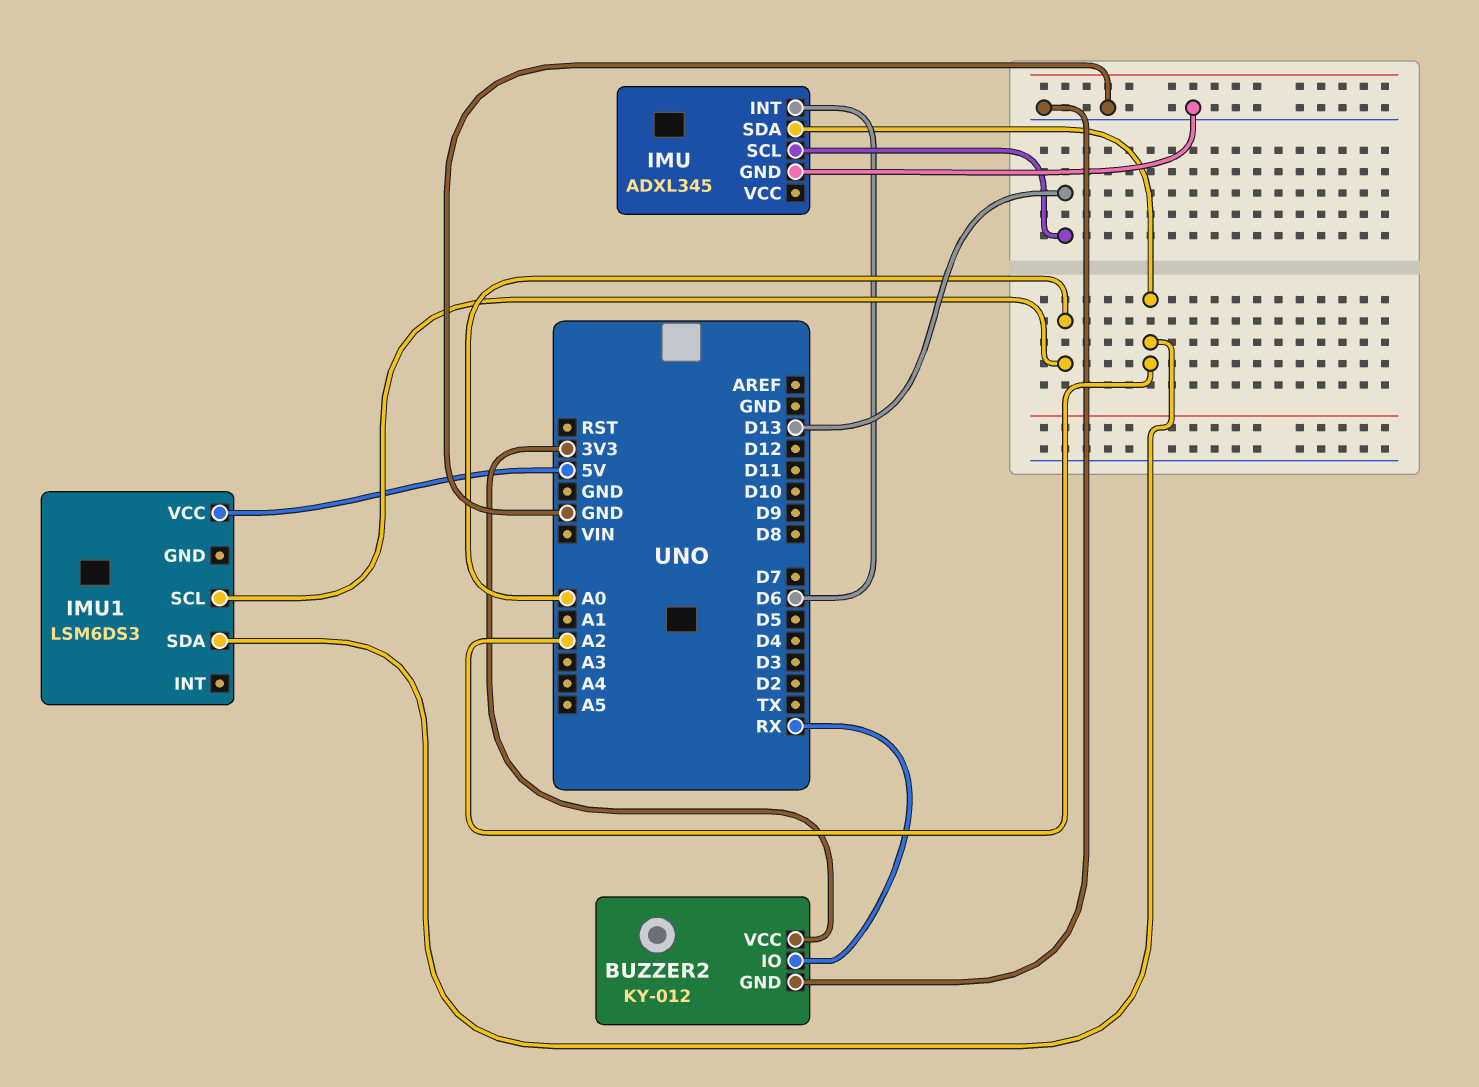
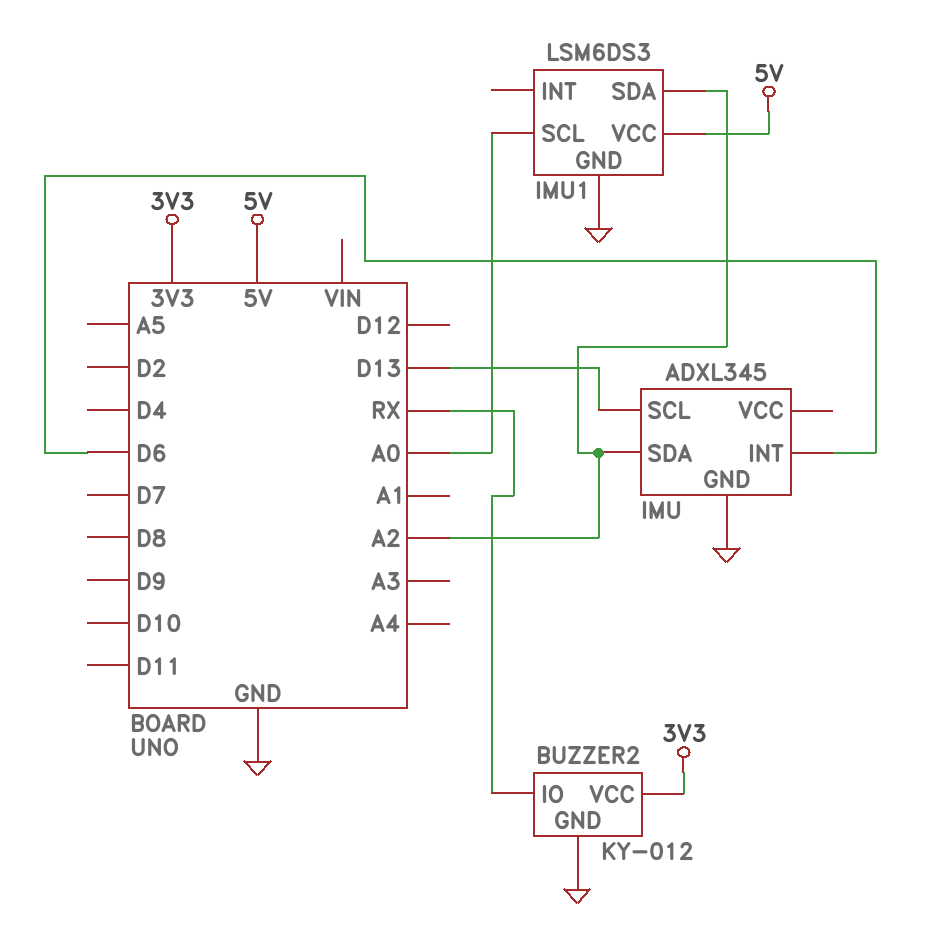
IMU1 pin GND: none -> GND

